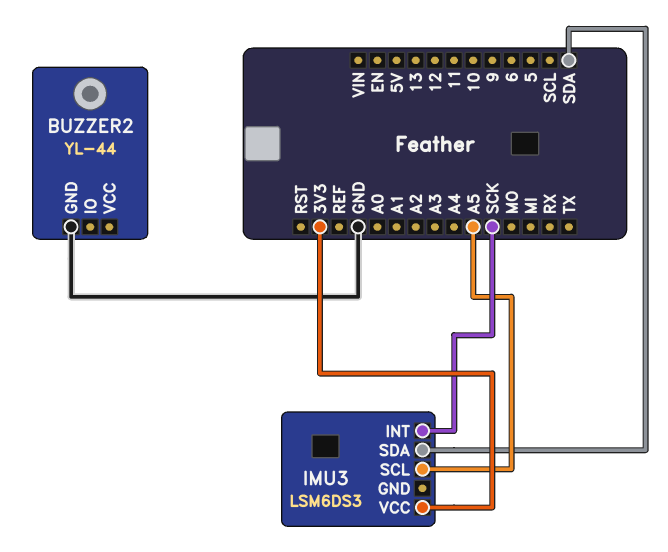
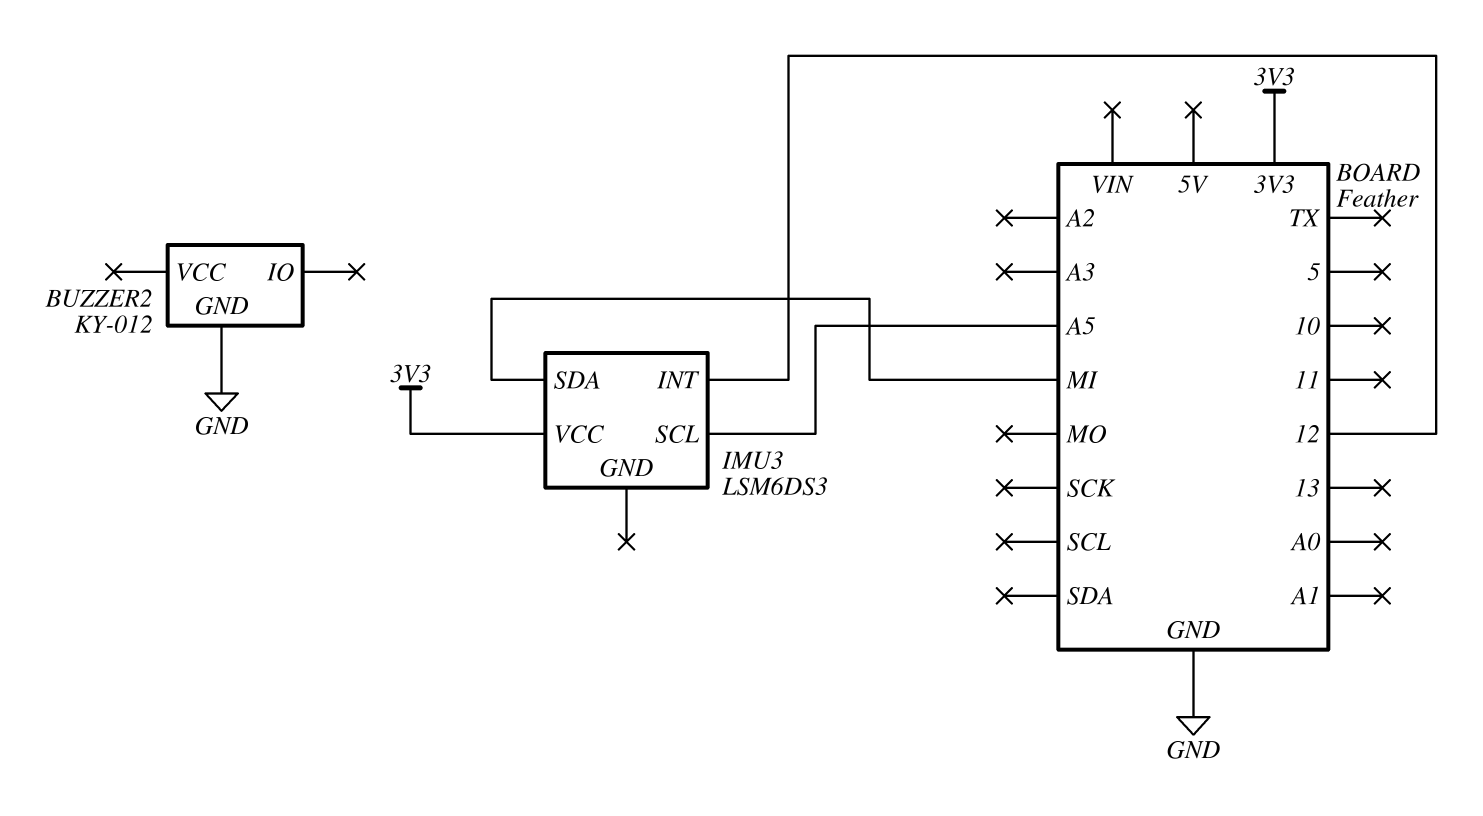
BUZZER2: YL-44 -> KY-012
IMU3 pin INT: SCK -> 12
IMU3 pin SDA: SDA -> MI

